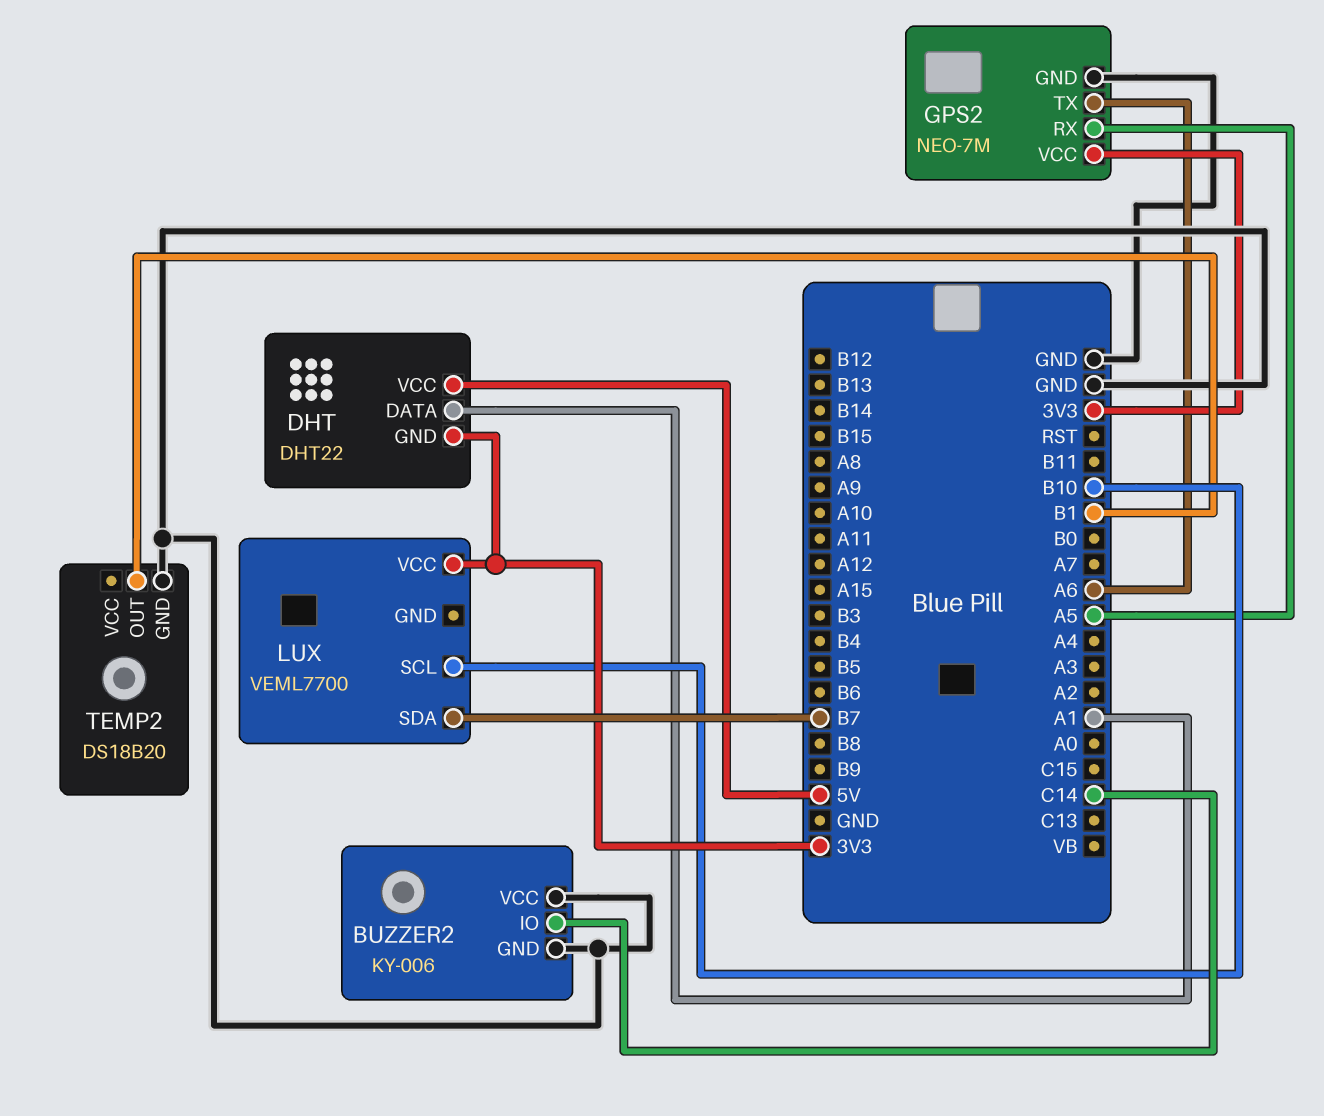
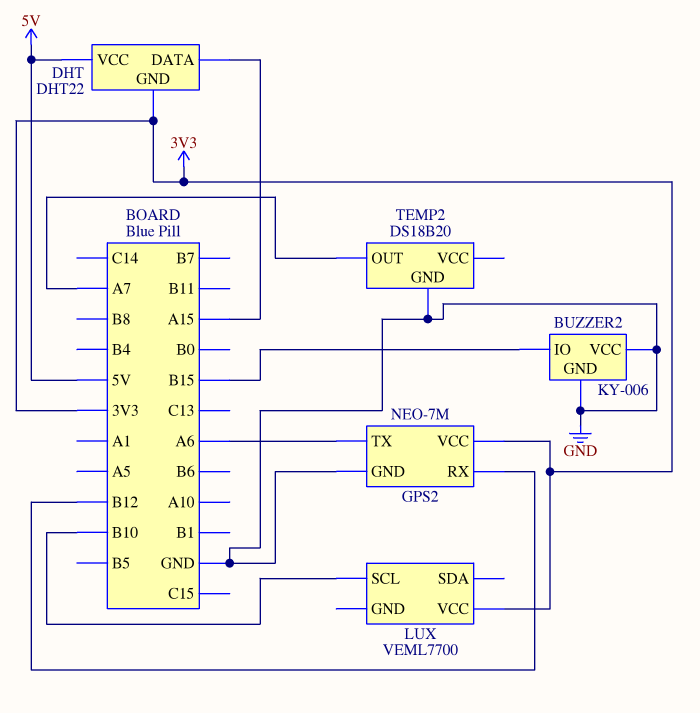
BUZZER2 pin IO: C14 -> B15
DHT pin DATA: A1 -> A15
GPS2 pin RX: A5 -> B12
LUX pin SDA: B7 -> none
TEMP2 pin OUT: B1 -> A7

